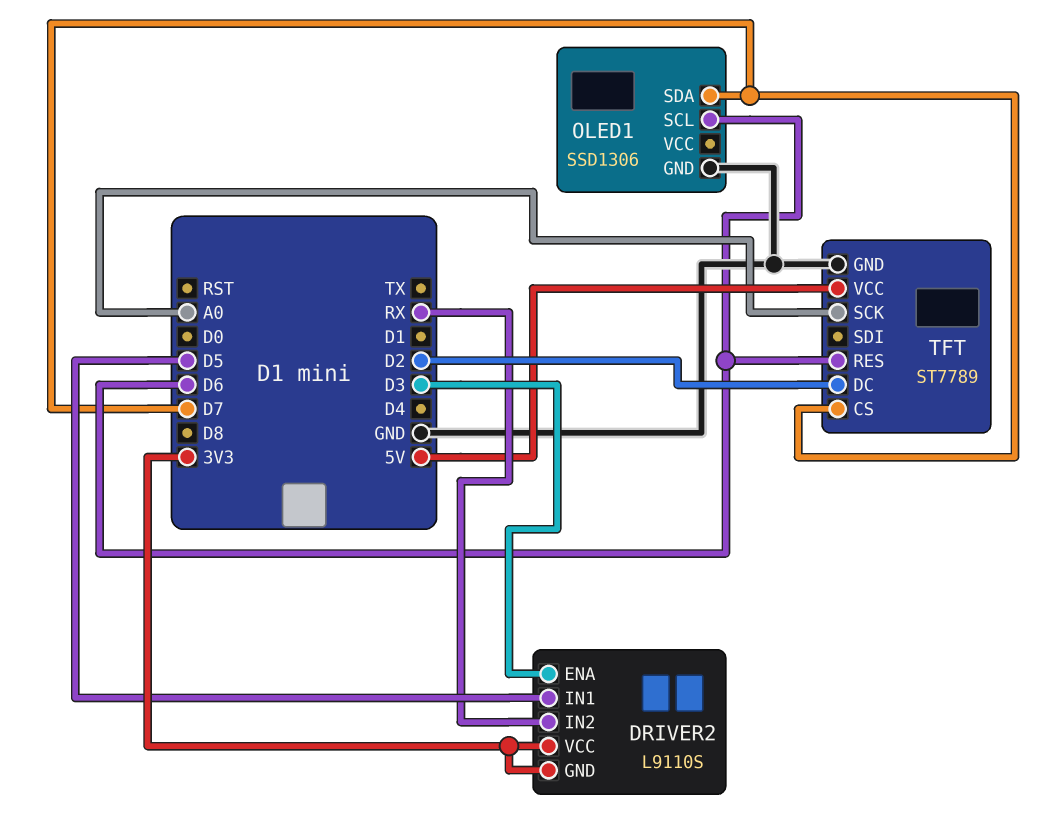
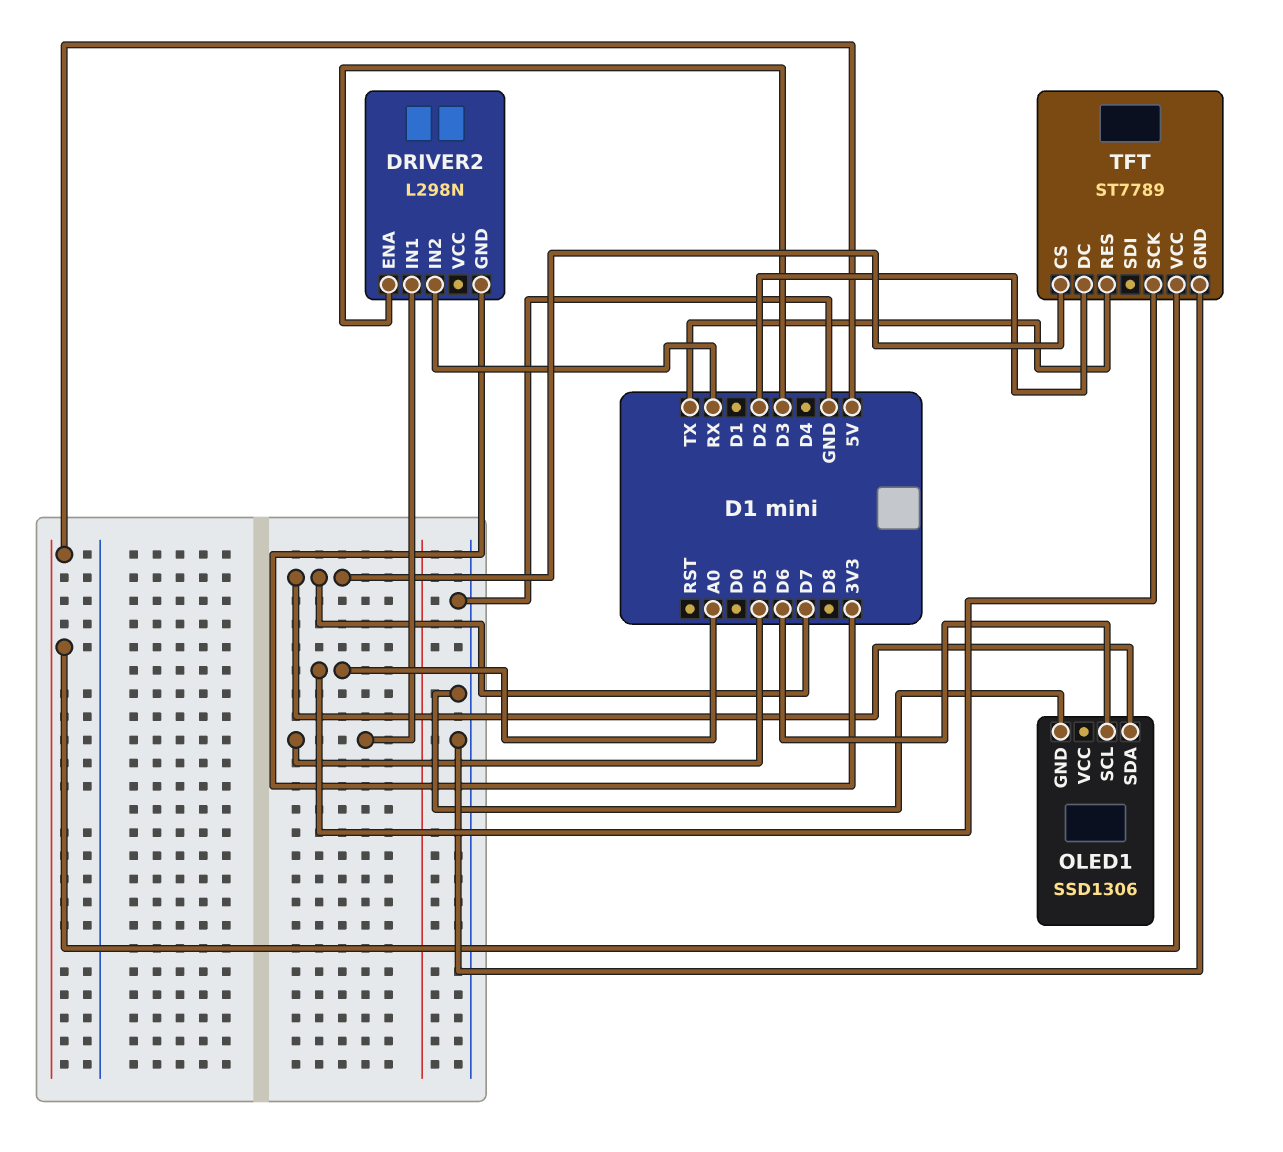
DRIVER2: L9110S -> L298N
DRIVER2 pin VCC: 3V3 -> none
TFT pin RES: D6 -> TX

